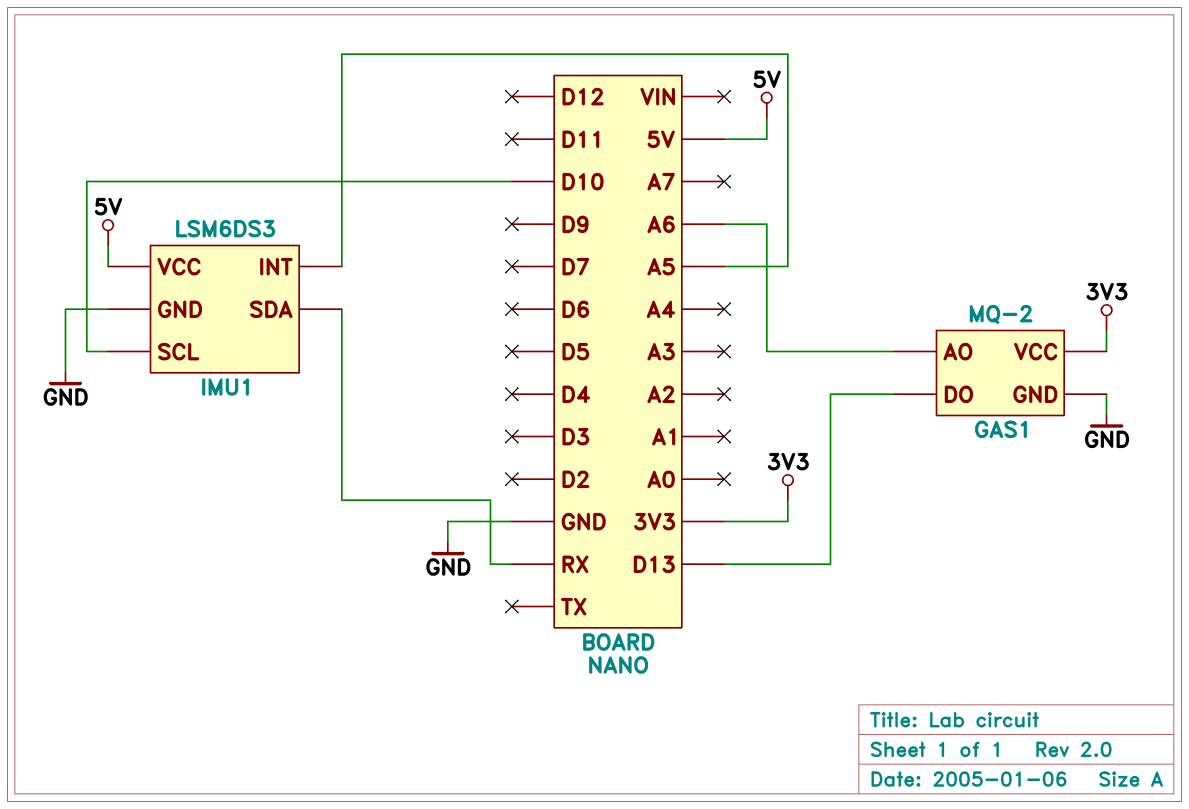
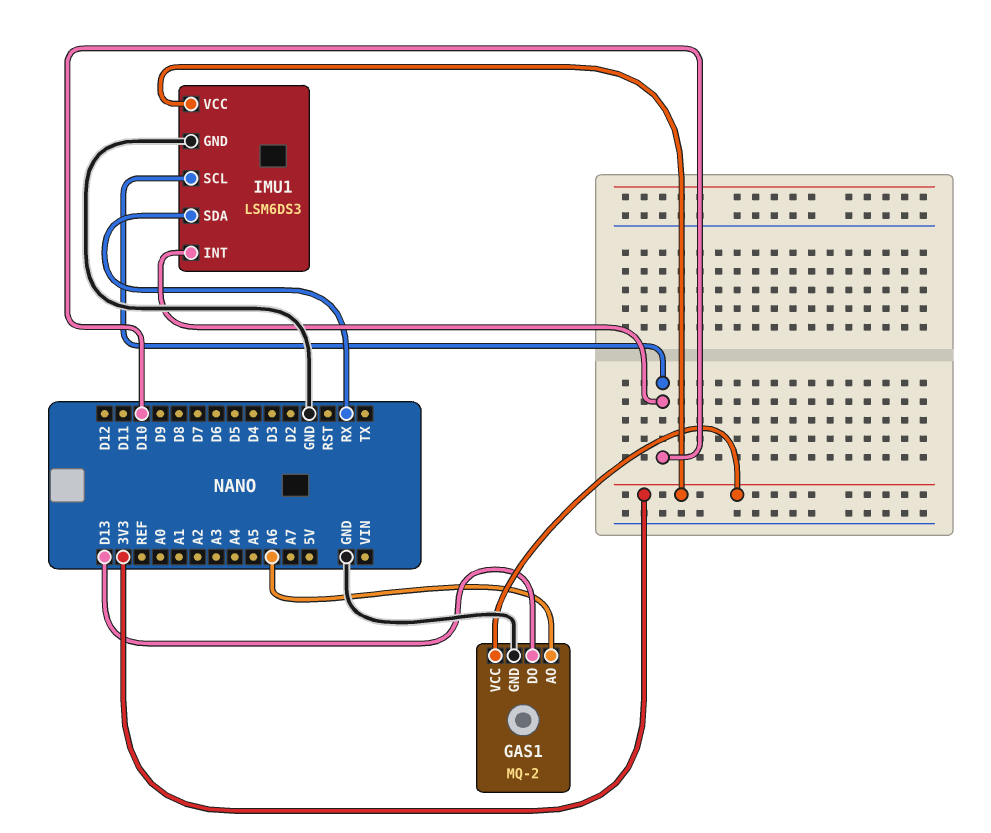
IMU1 pin INT: A5 -> D10
IMU1 pin VCC: 5V -> 3V3

